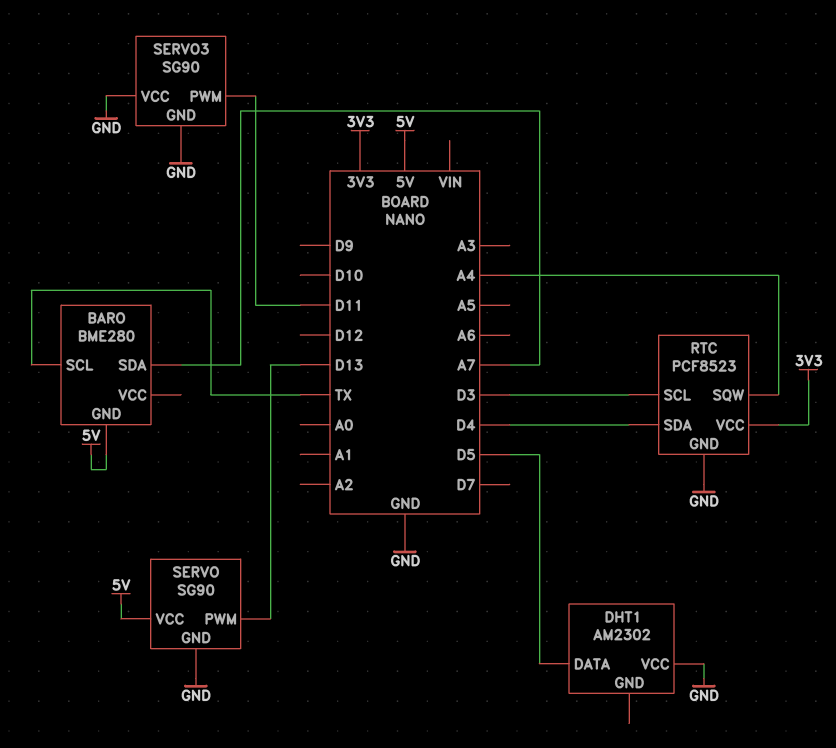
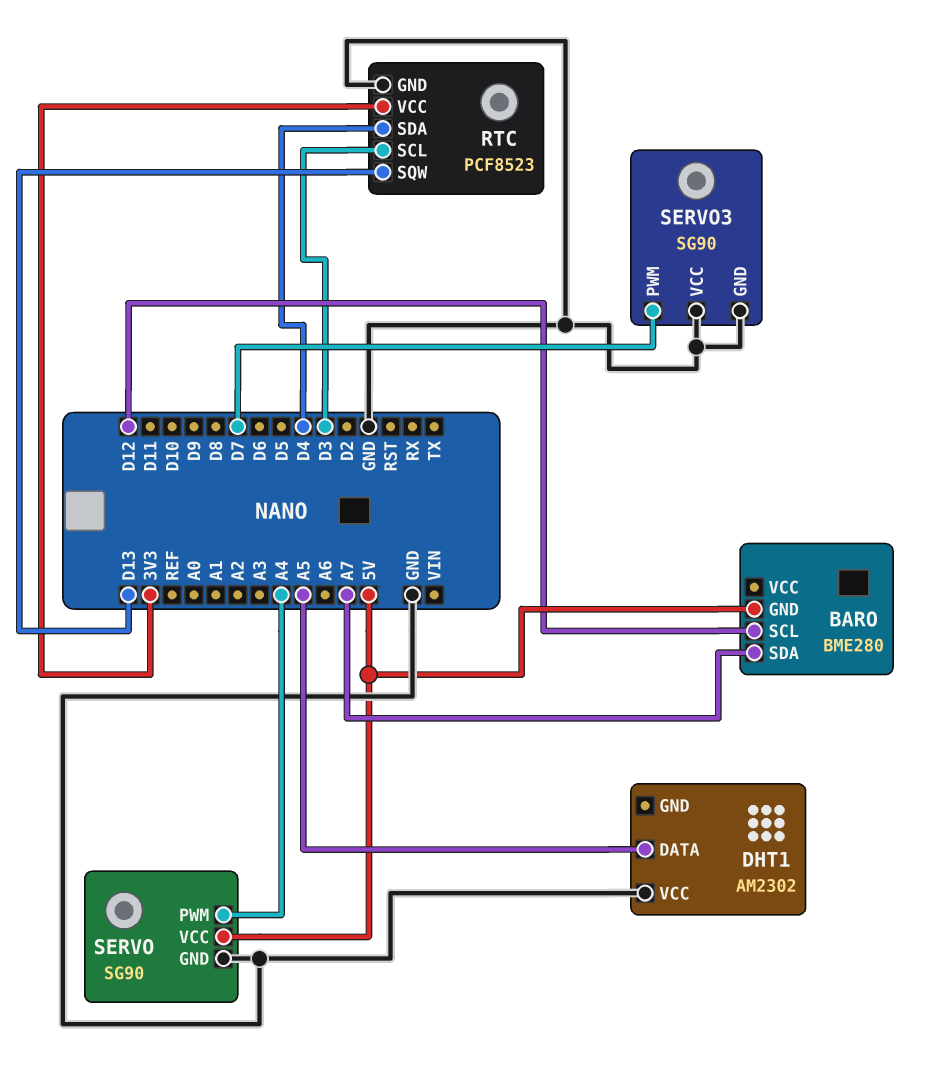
BARO pin SCL: TX -> D12
DHT1 pin DATA: D5 -> A5
RTC pin SQW: A4 -> D13
SERVO pin PWM: D13 -> A4
SERVO3 pin PWM: D11 -> D7

